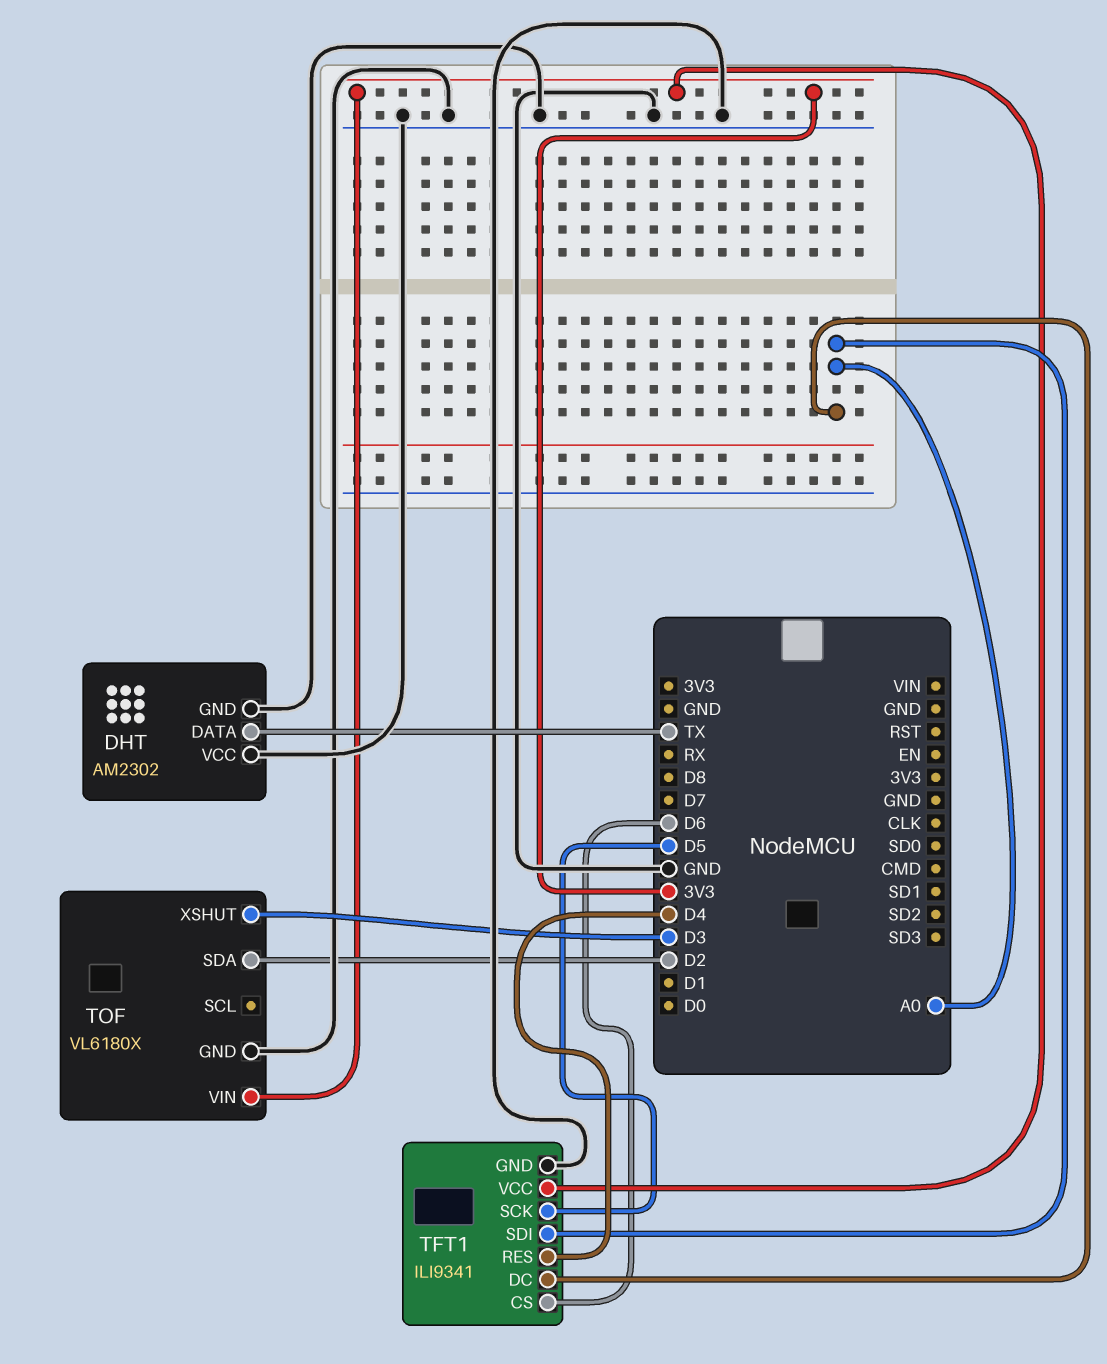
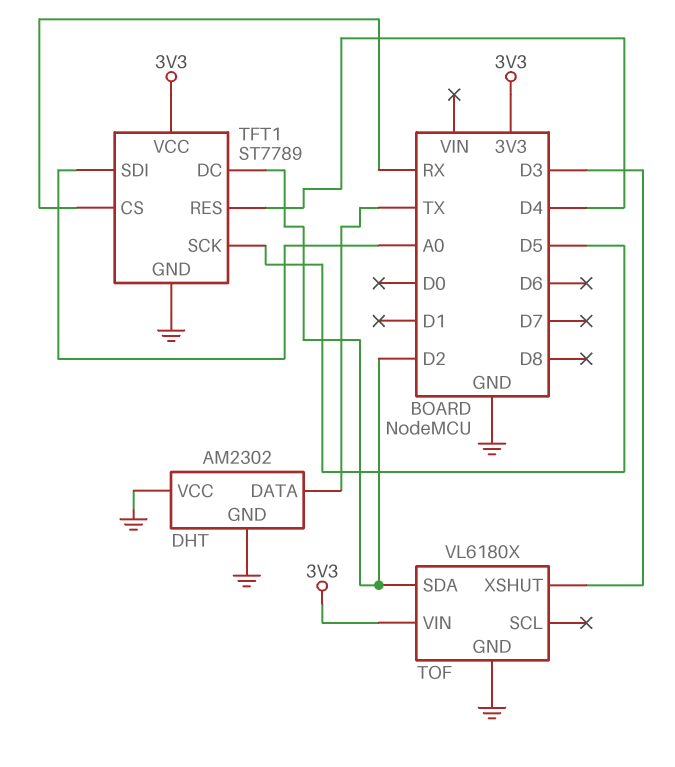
TFT1: ILI9341 -> ST7789
TFT1 pin CS: D6 -> RX
TFT1 pin DC: A0 -> D2

